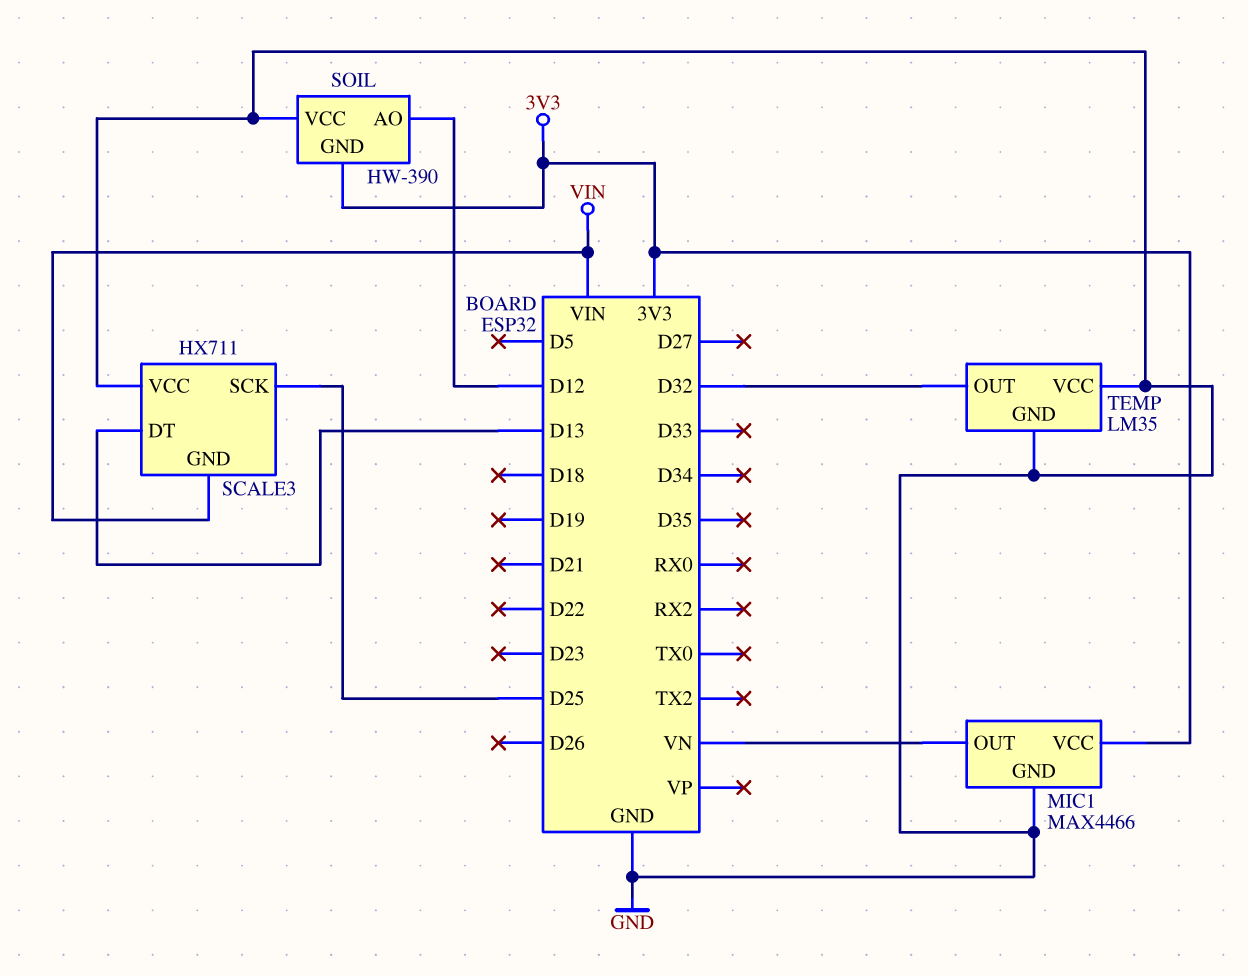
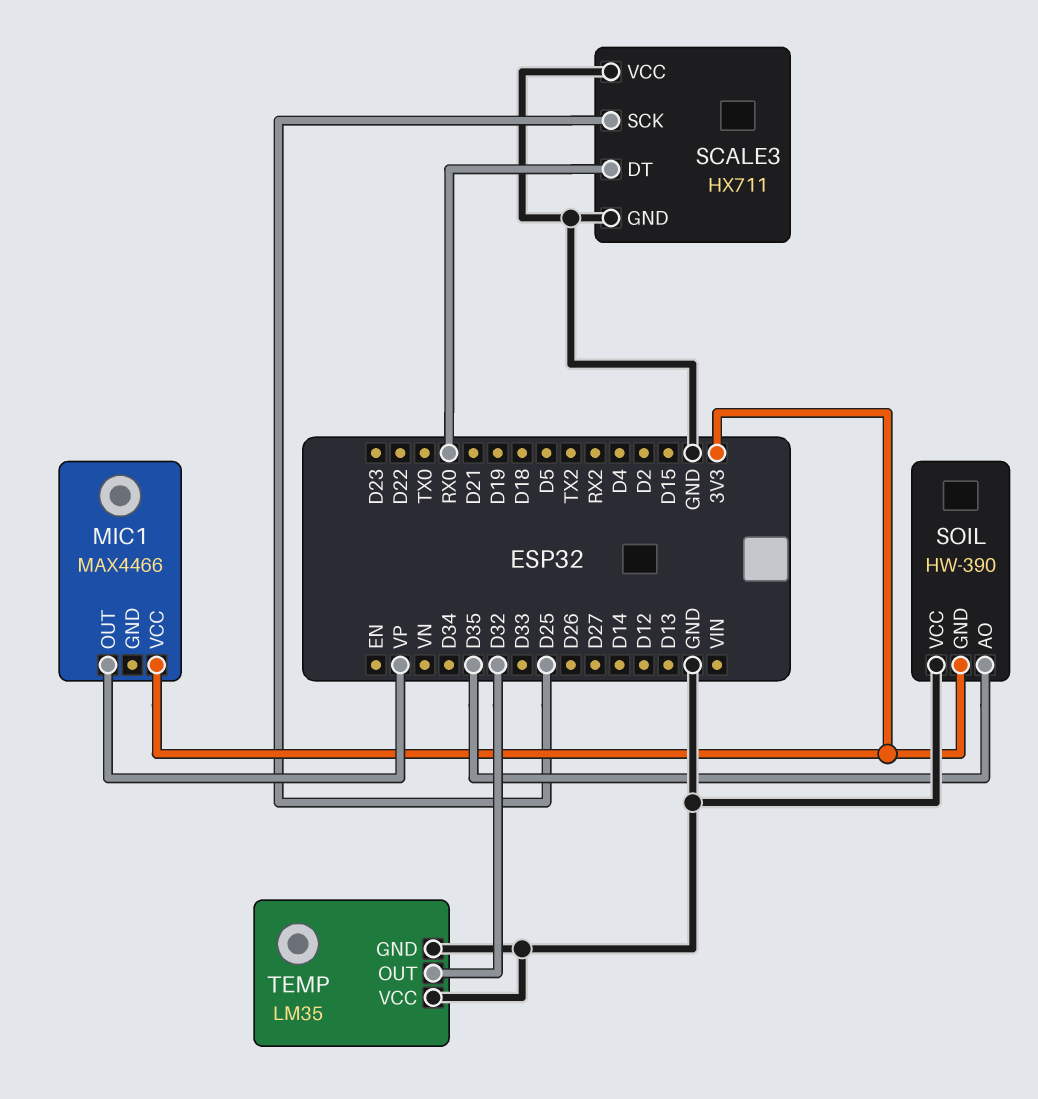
MIC1 pin GND: GND -> none
MIC1 pin OUT: VN -> VP
SCALE3 pin DT: D13 -> RX0
SCALE3 pin GND: VIN -> GND
SOIL pin AO: D12 -> D35

